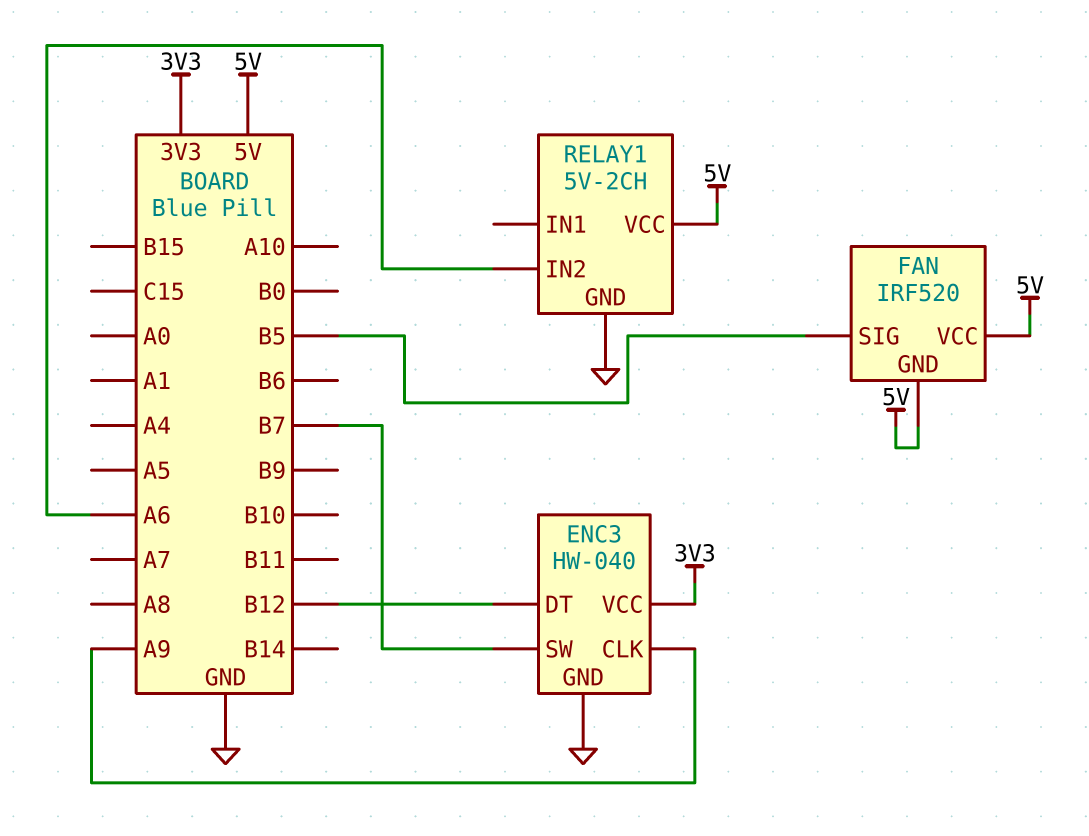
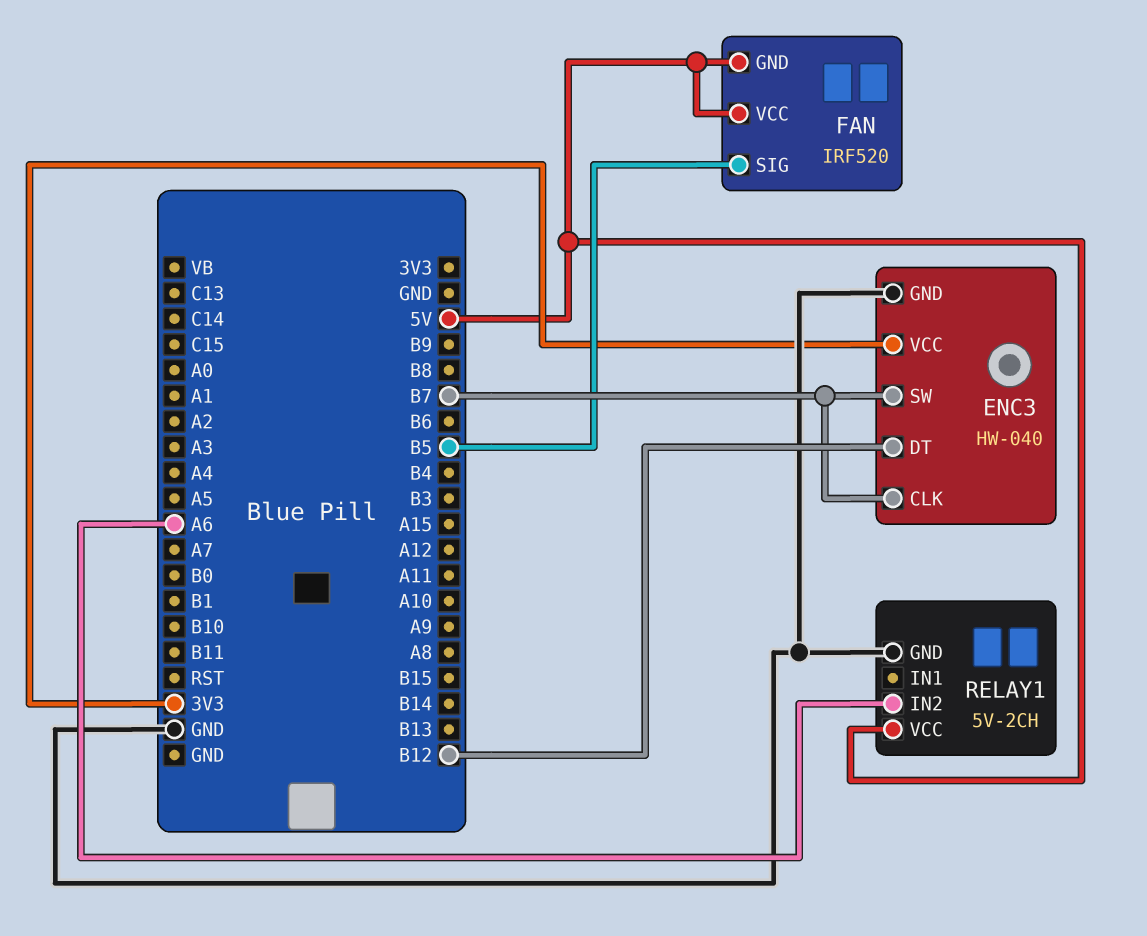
ENC3 pin CLK: A9 -> B7

